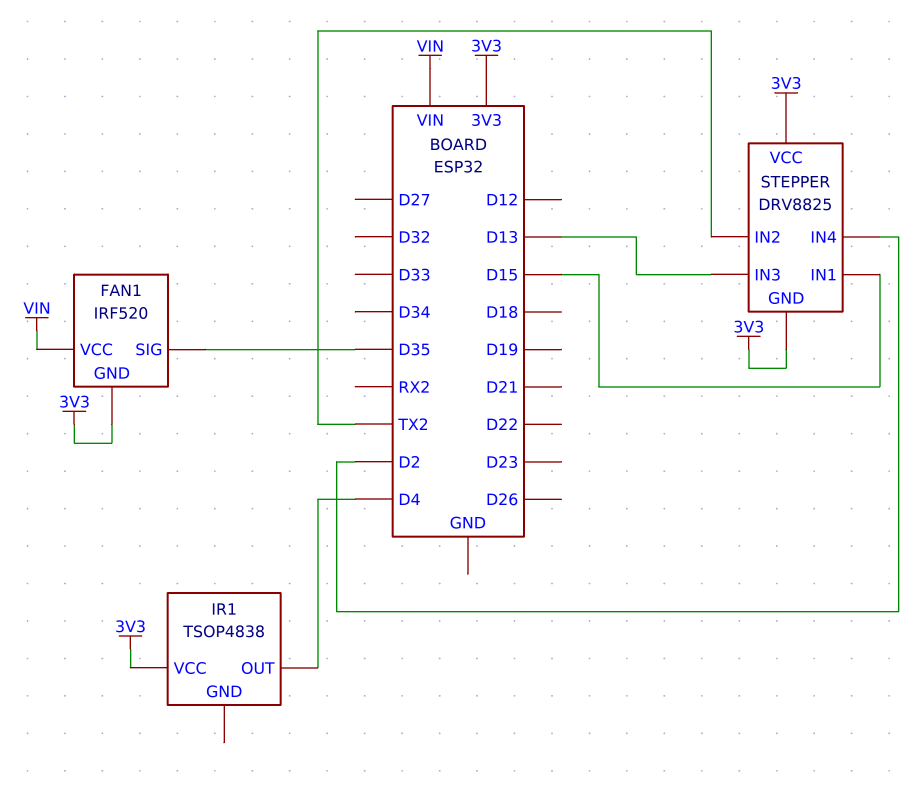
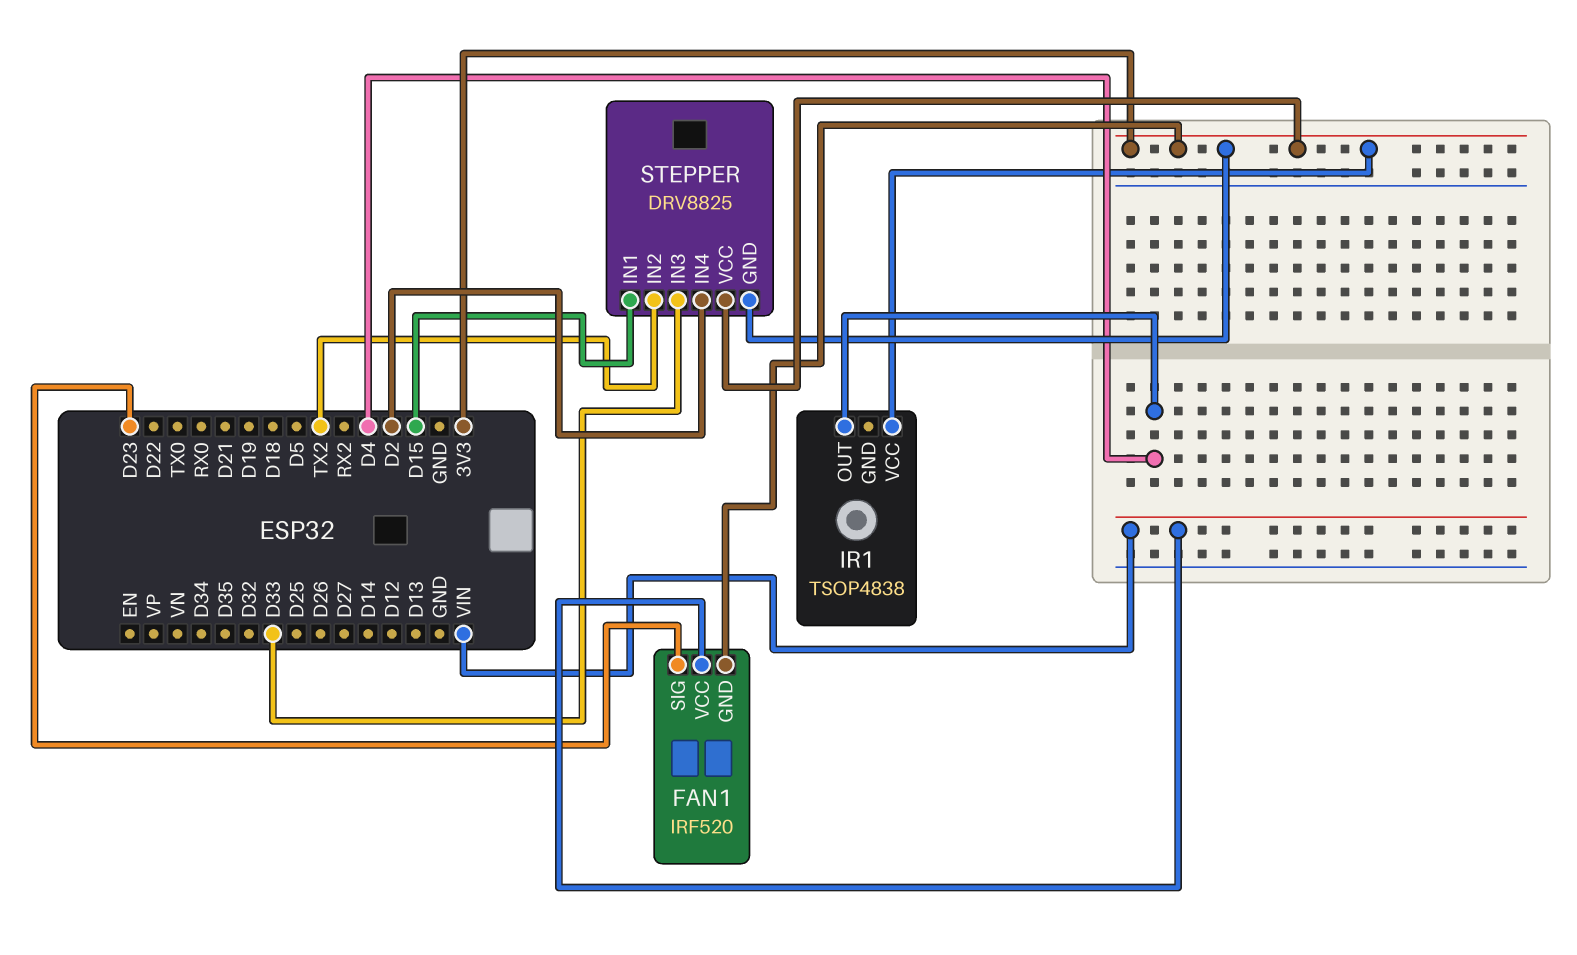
FAN1 pin SIG: D35 -> D23
STEPPER pin IN3: D13 -> D33

